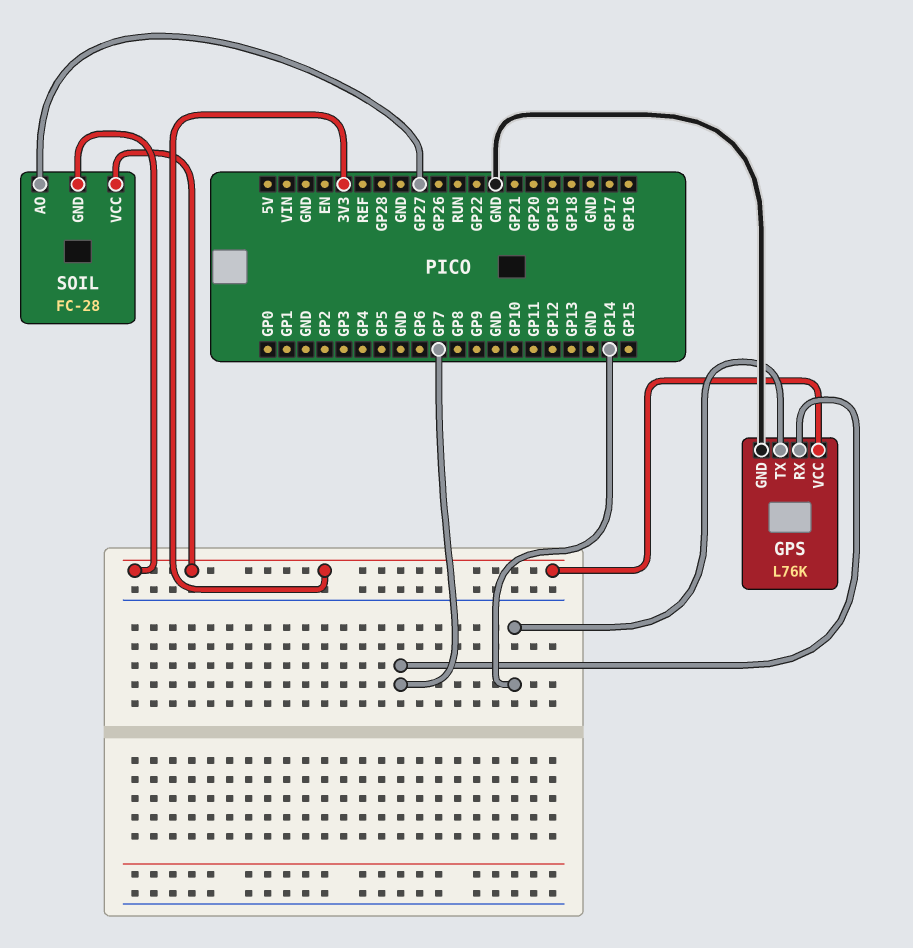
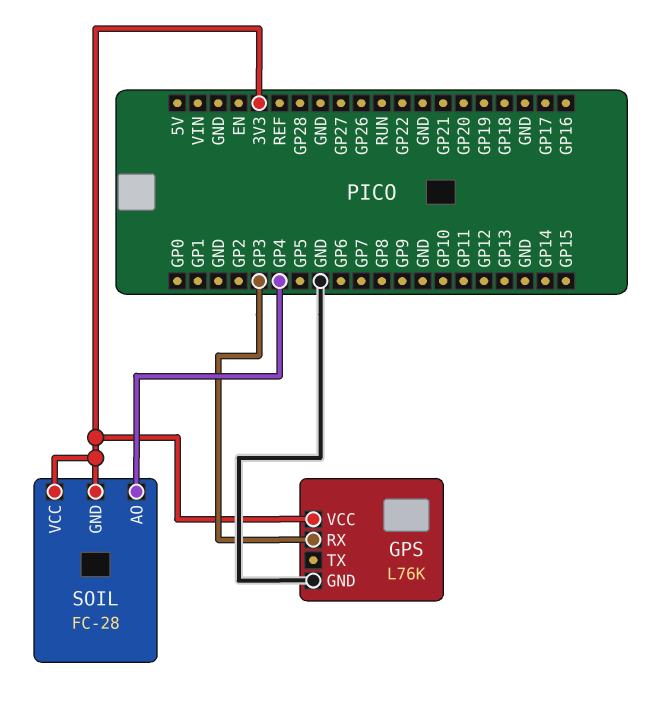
GPS pin RX: GP7 -> GP3
GPS pin TX: GP14 -> none
SOIL pin AO: GP27 -> GP4

